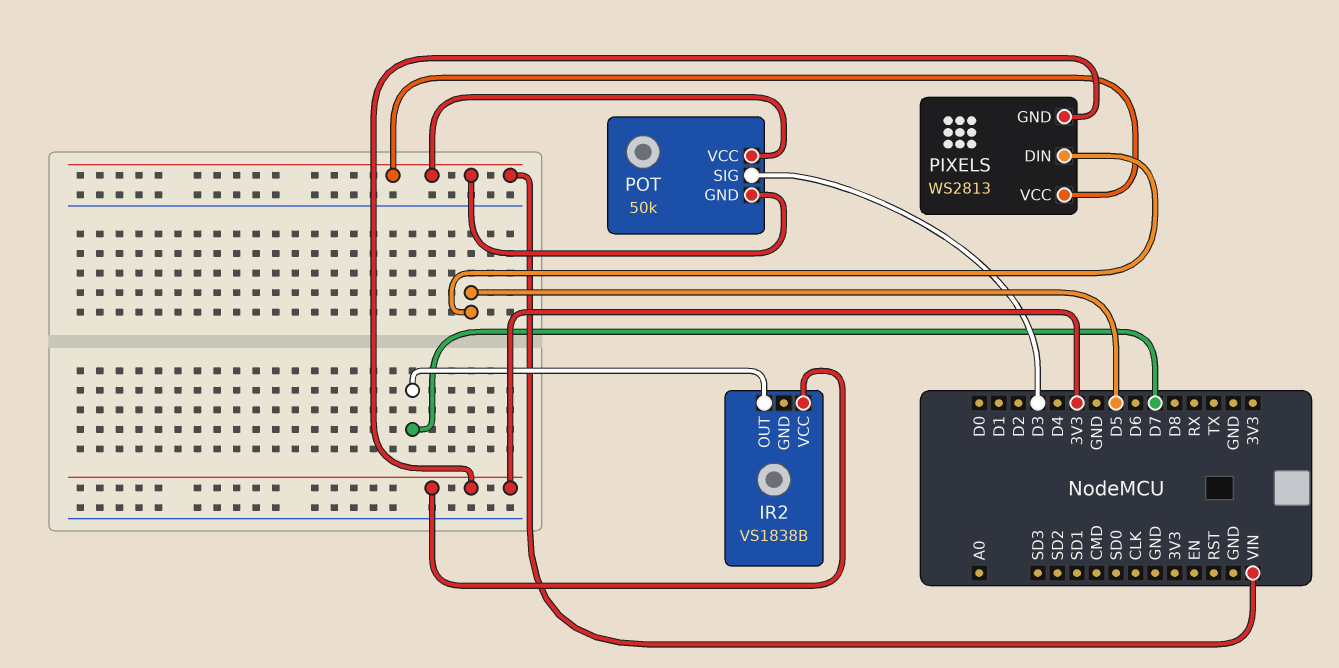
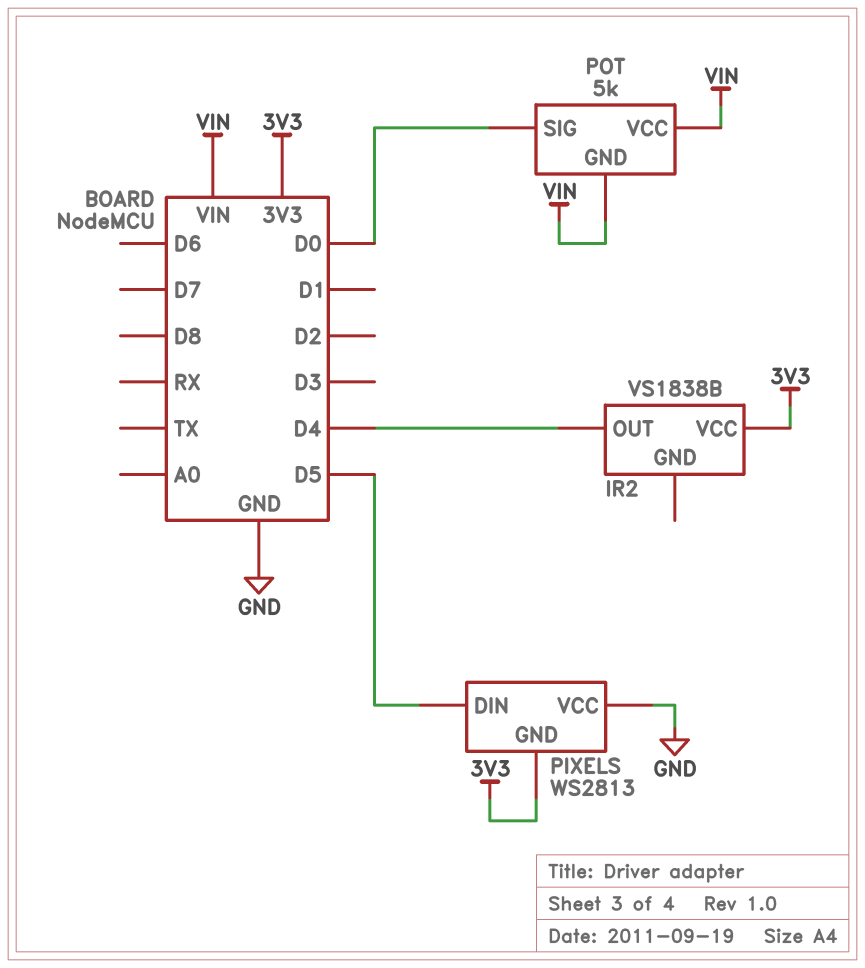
IR2 pin OUT: D7 -> D4
PIXELS pin VCC: VIN -> GND
POT: 50k -> 5k
POT pin SIG: D3 -> D0

